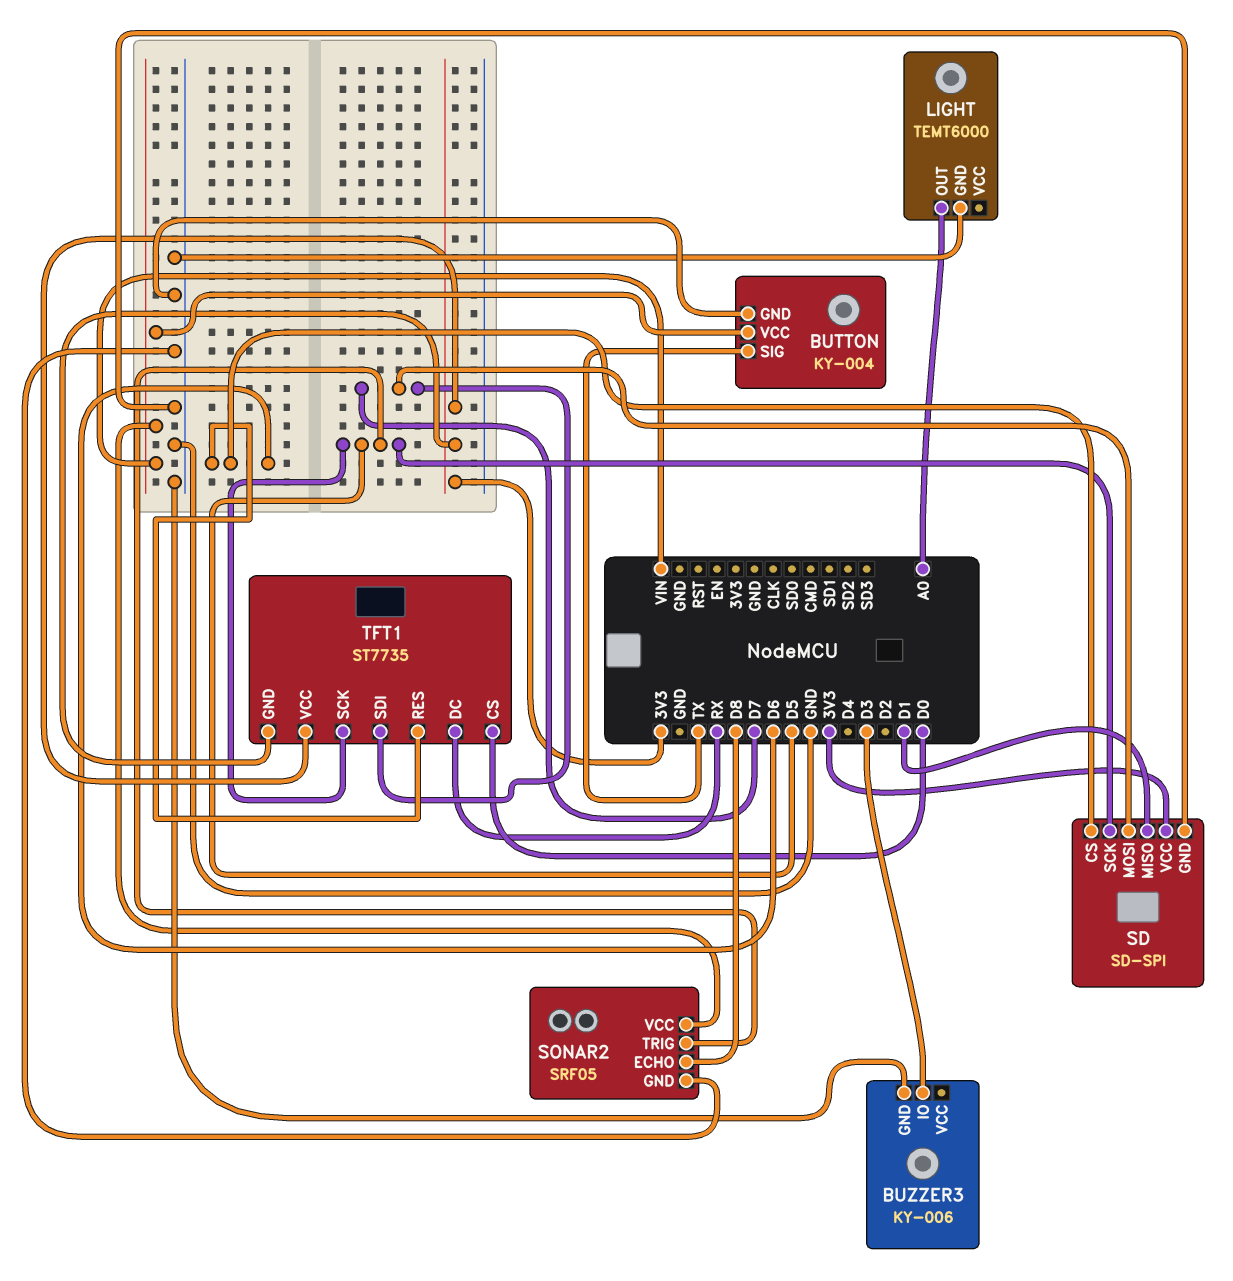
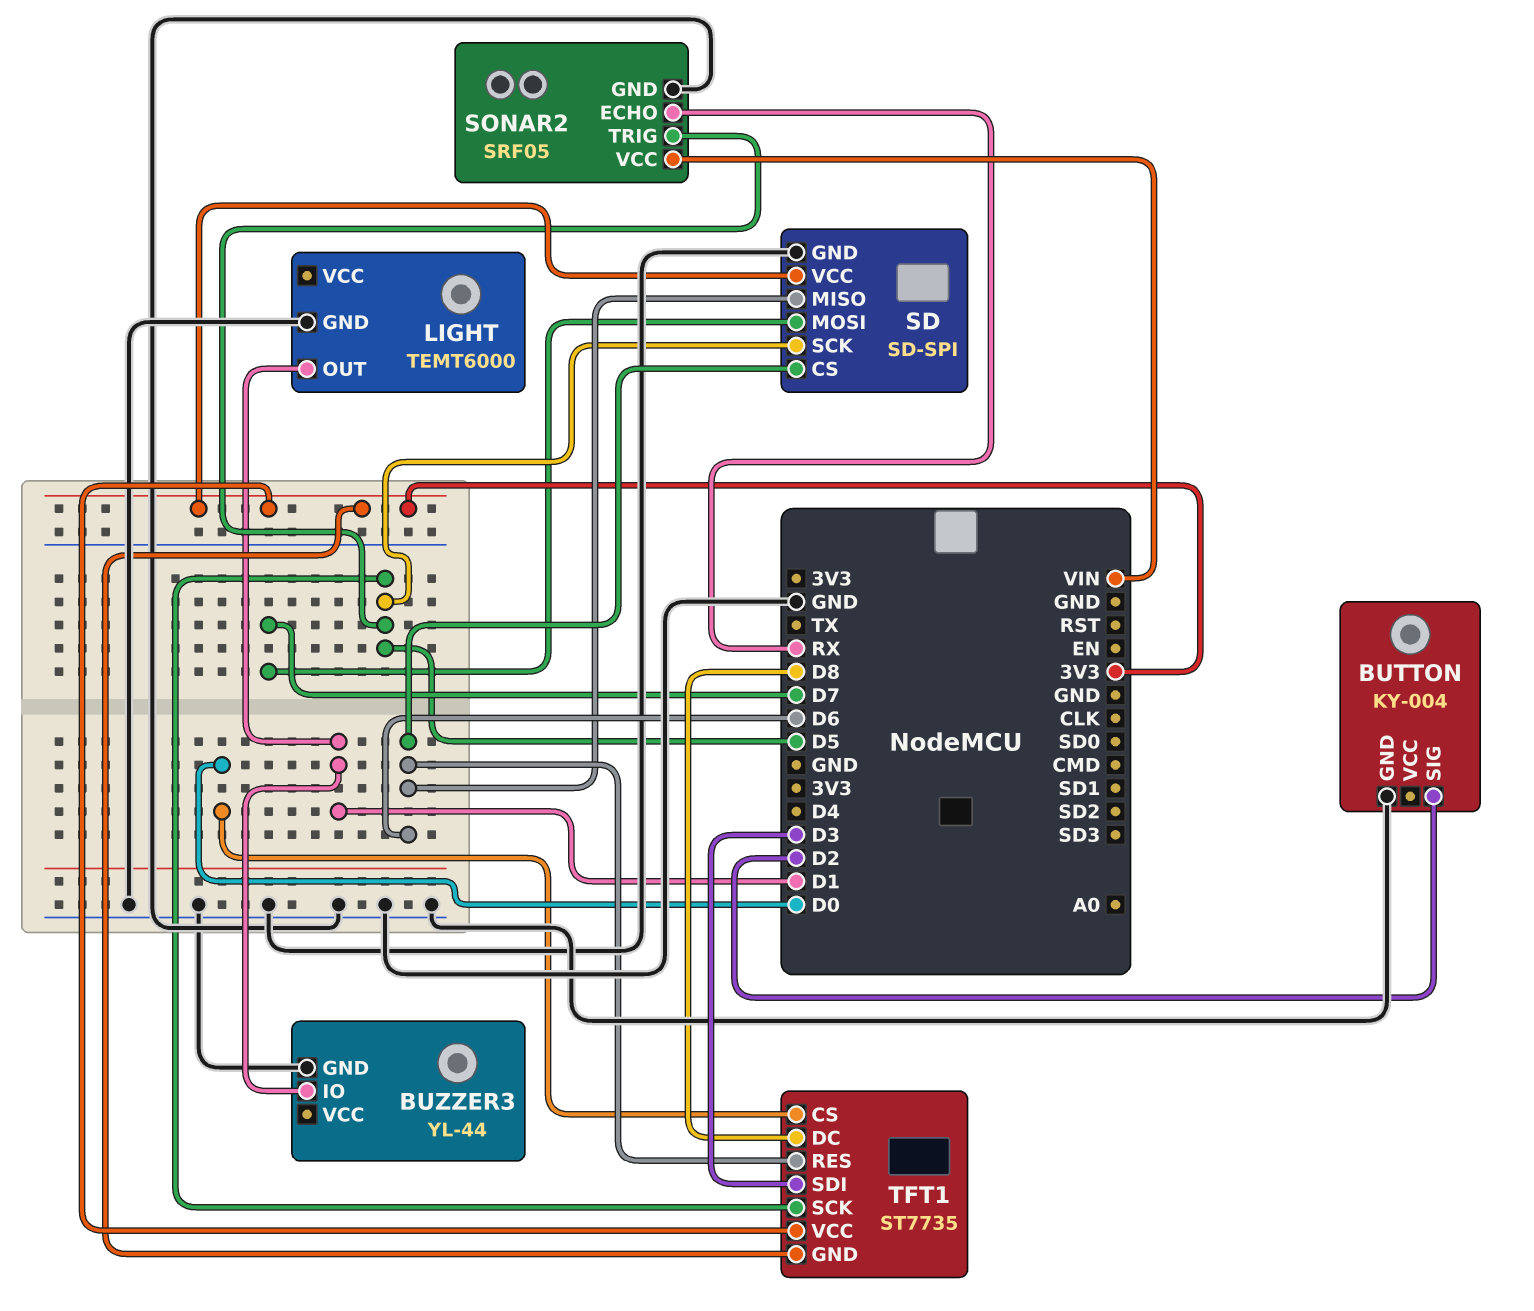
BUTTON pin SIG: TX -> D2
BUTTON pin VCC: VIN -> none
BUZZER3: KY-006 -> YL-44
BUZZER3 pin IO: D3 -> D1
LIGHT pin OUT: A0 -> D1
SD pin MISO: D1 -> D6
SONAR2 pin ECHO: D8 -> RX
TFT1 pin DC: RX -> D8
TFT1 pin SDI: D7 -> D3

